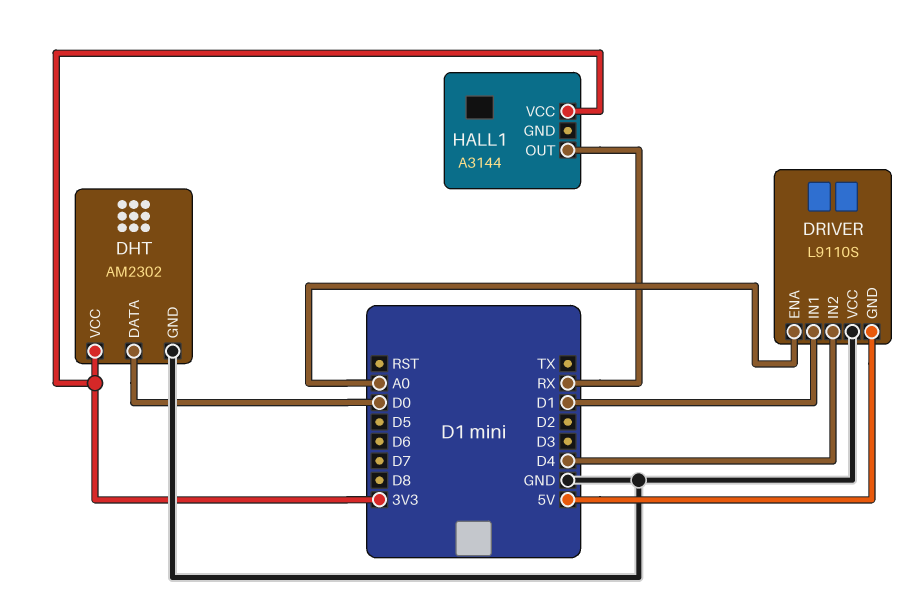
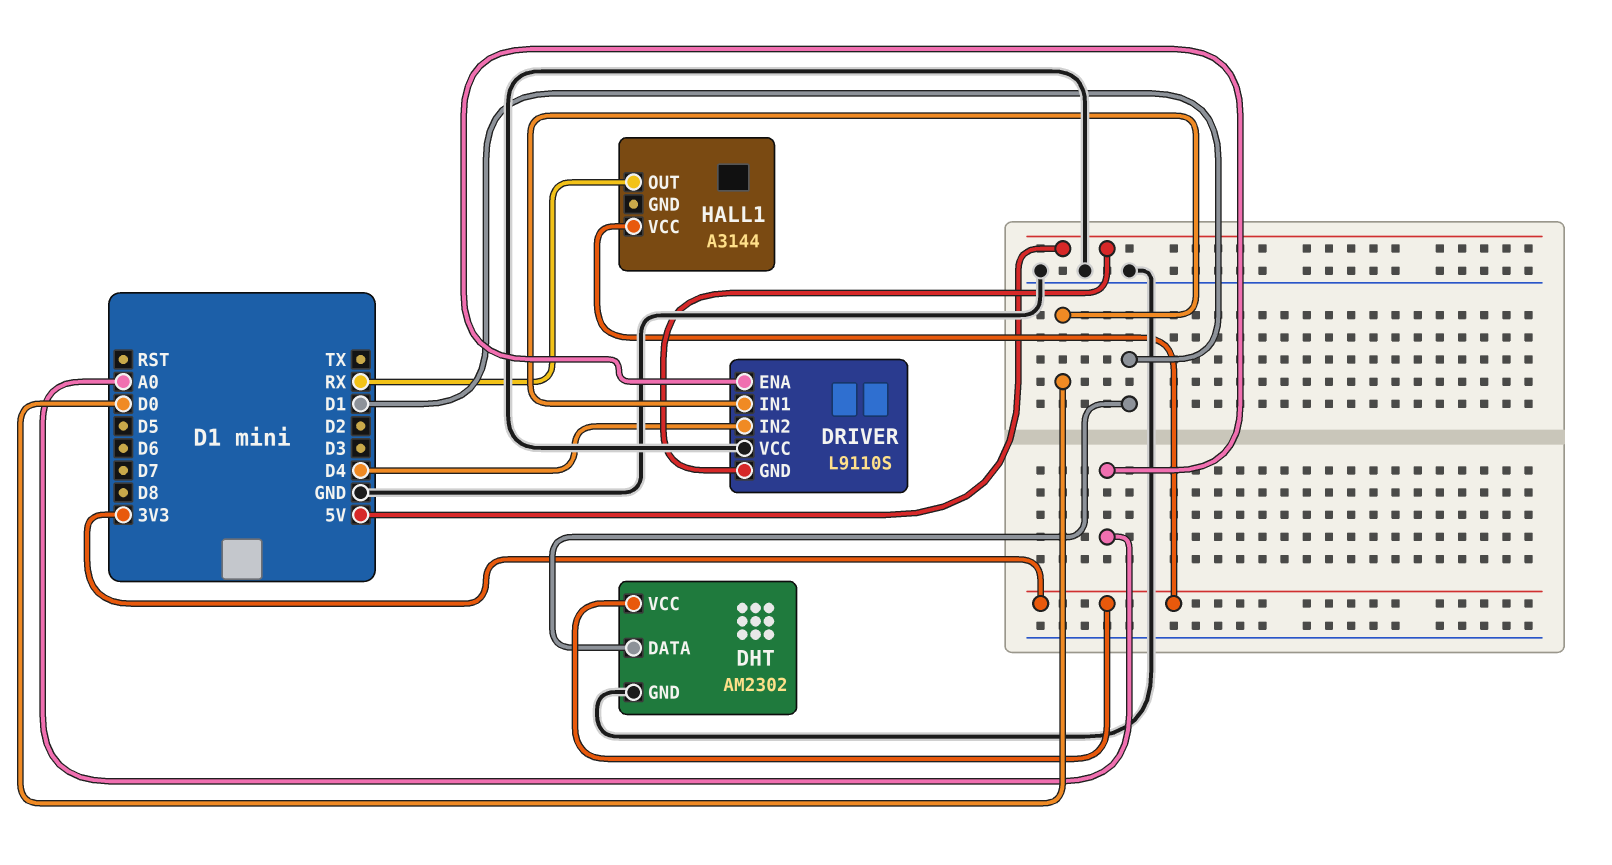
DHT pin DATA: D0 -> D1
DRIVER pin IN1: D1 -> D0

